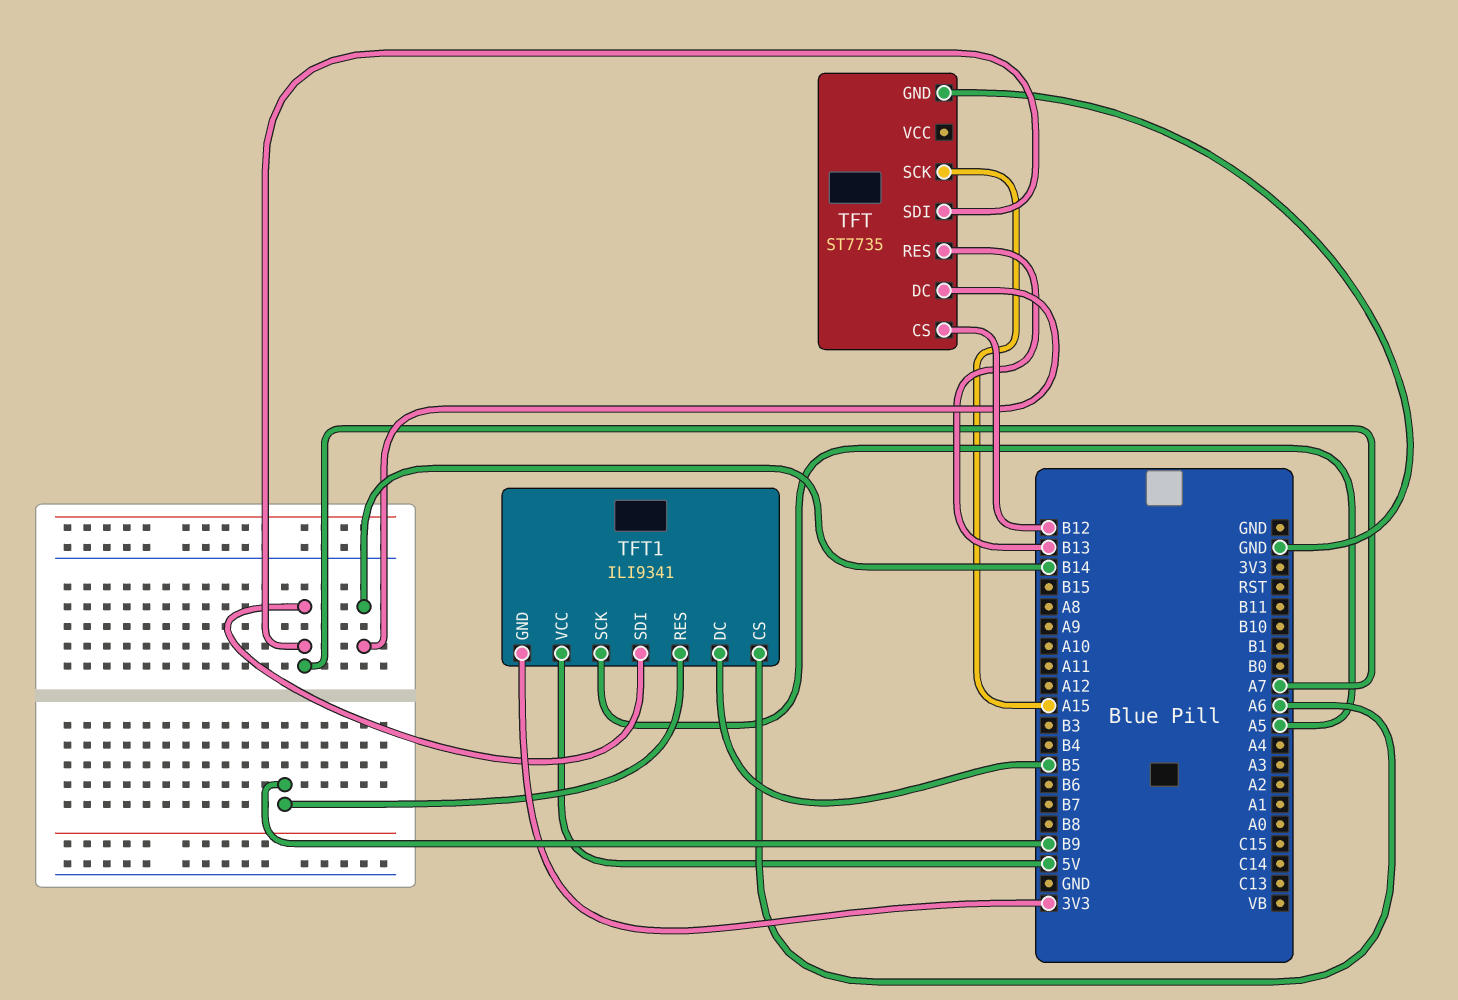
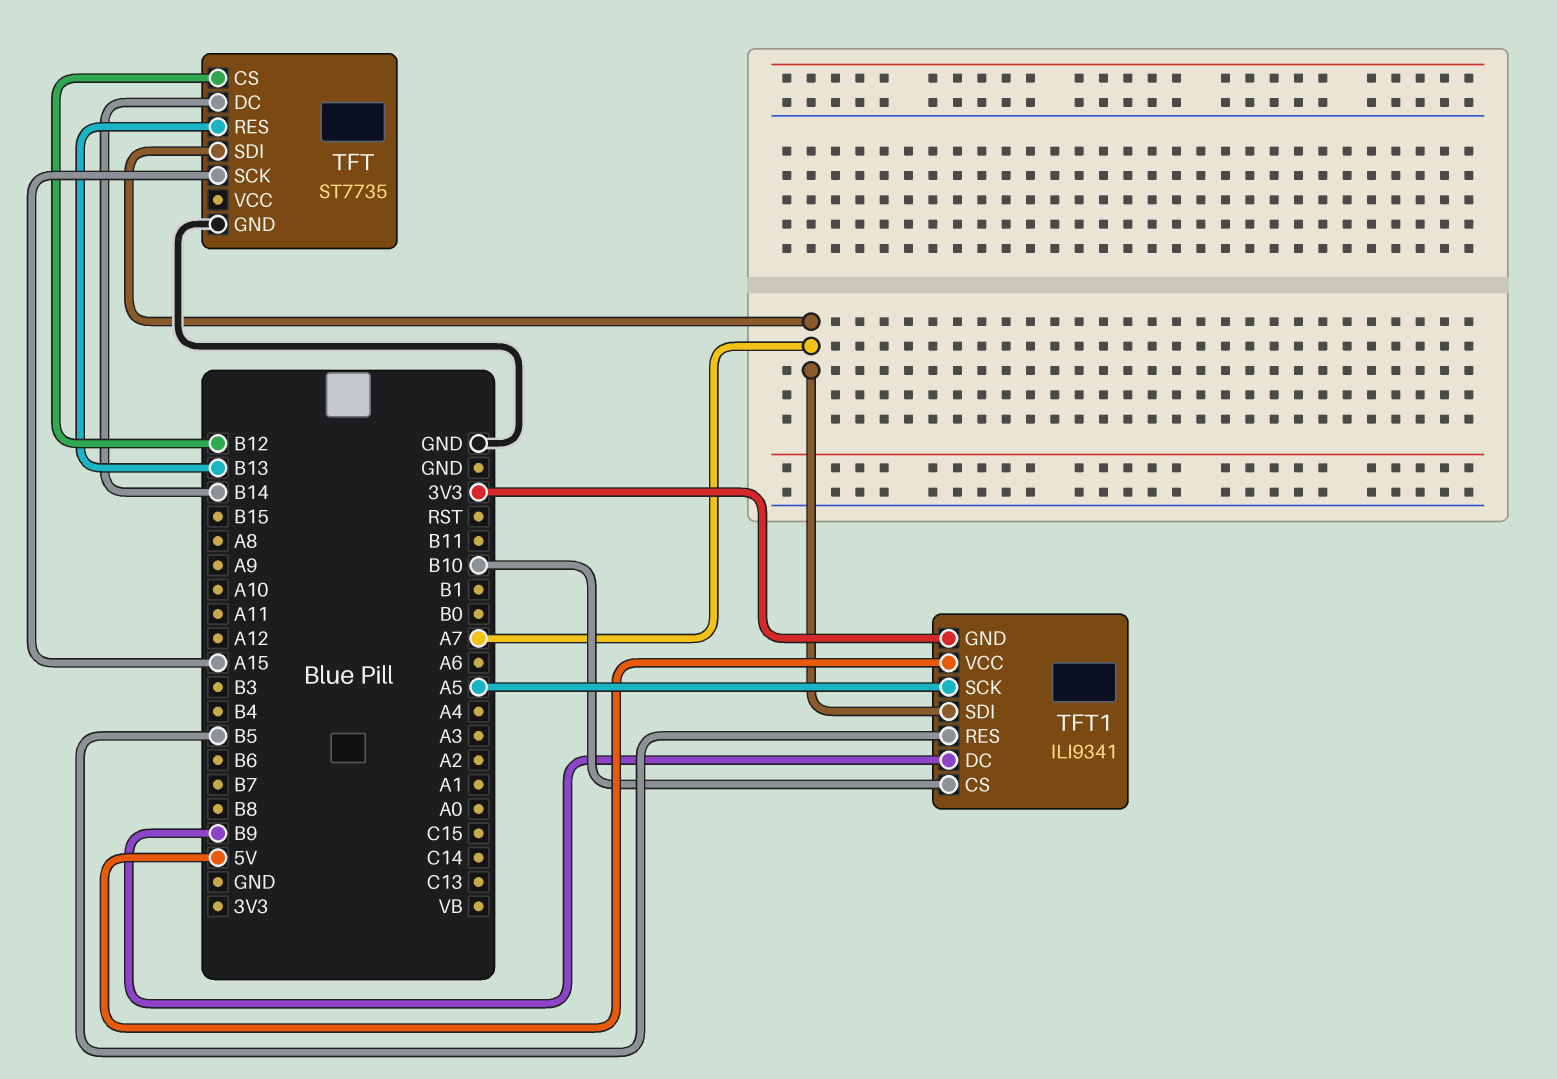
TFT1 pin CS: A6 -> B10
TFT1 pin DC: B5 -> B9
TFT1 pin RES: B9 -> B5

